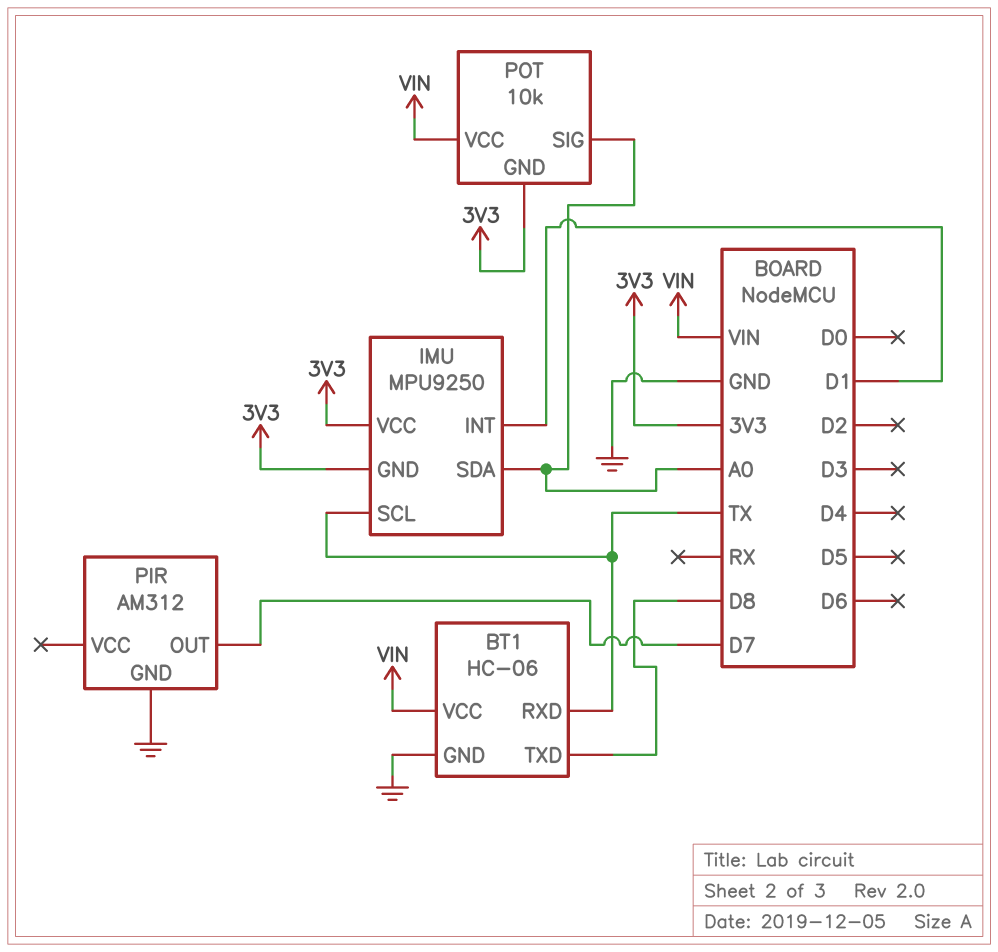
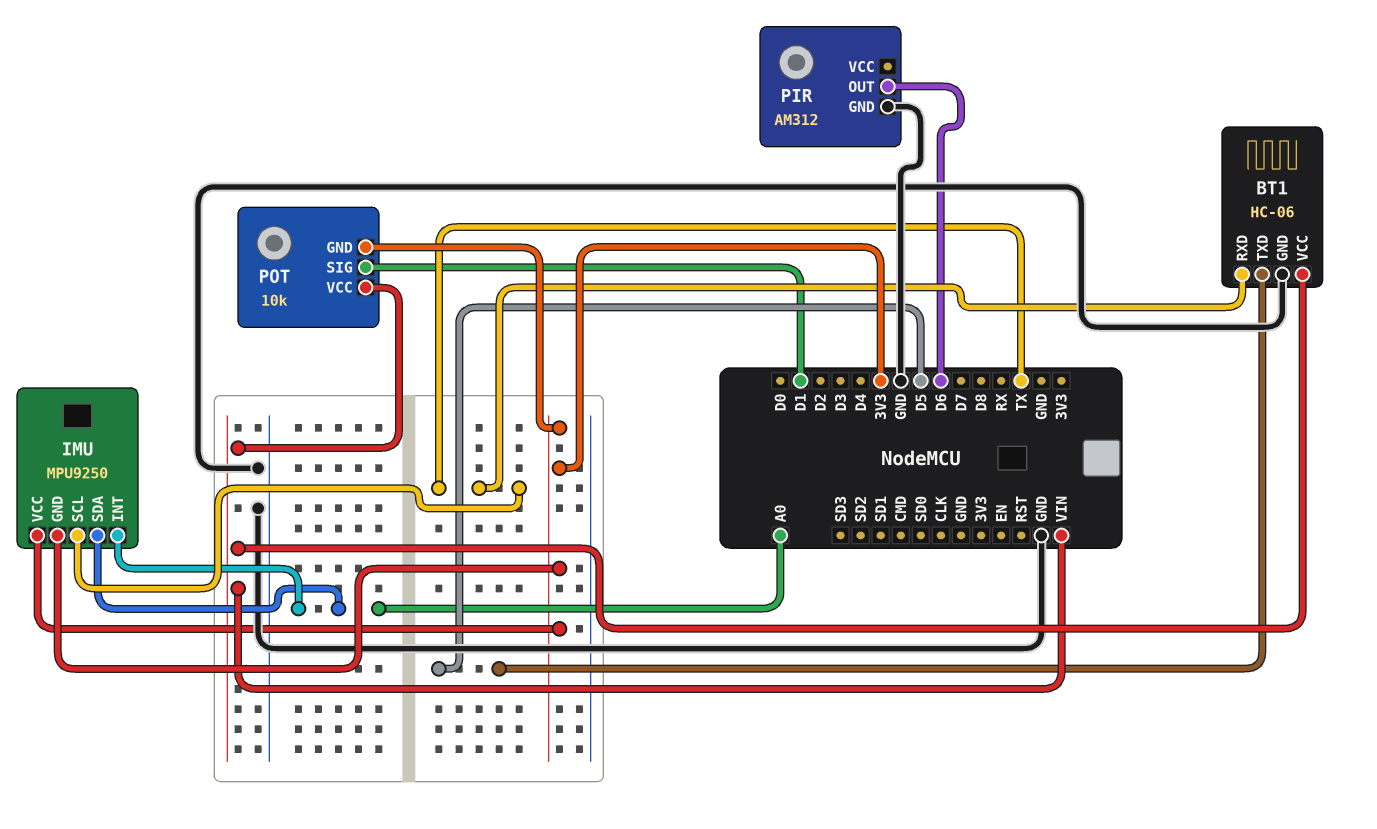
BT1 pin TXD: D8 -> D5
IMU pin INT: D1 -> A0
PIR pin OUT: D7 -> D6
POT pin SIG: A0 -> D1

